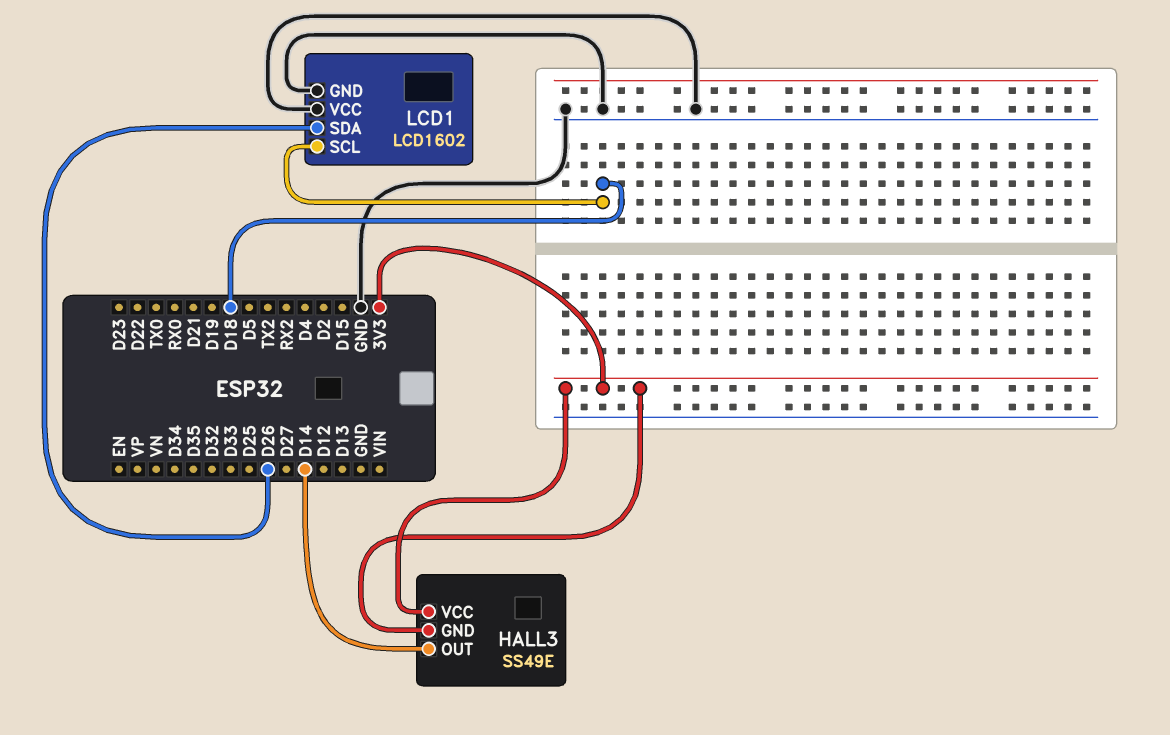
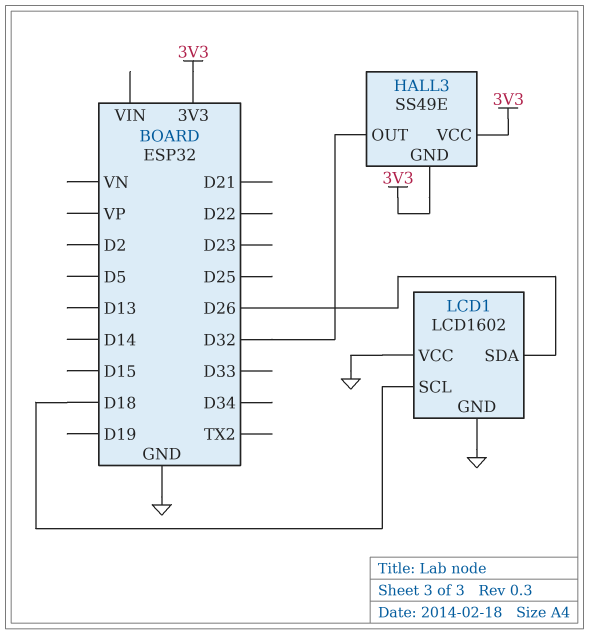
HALL3 pin OUT: D14 -> D32

